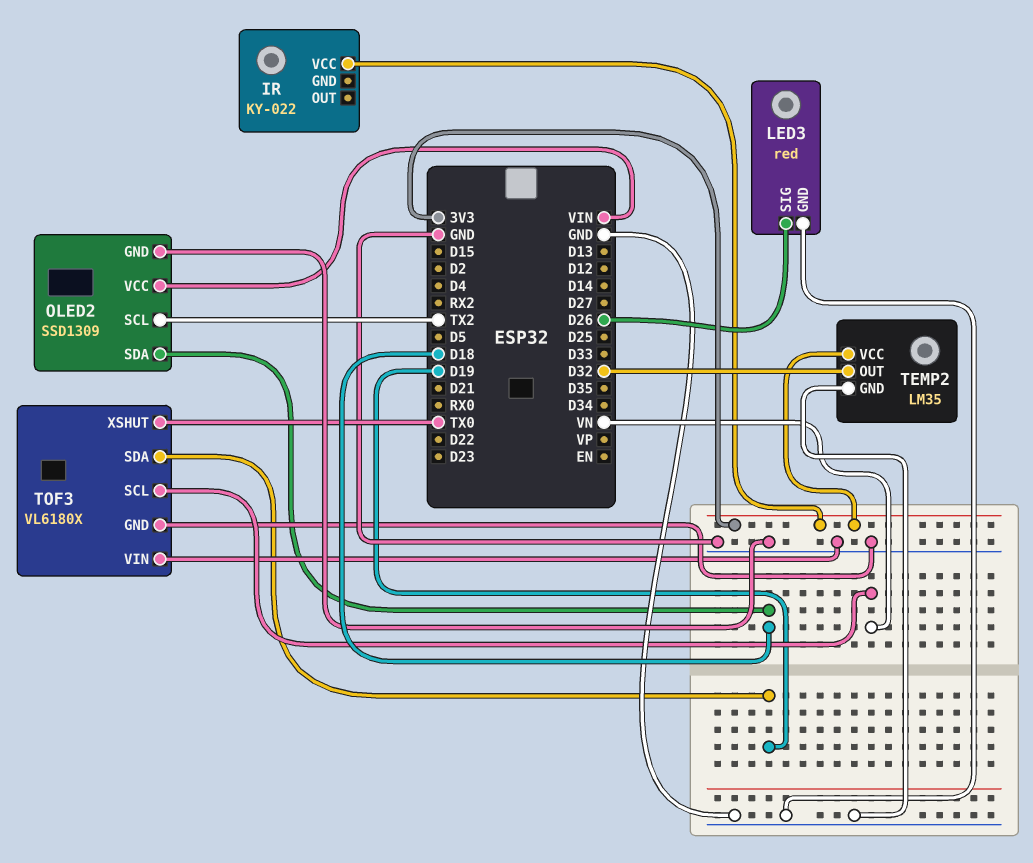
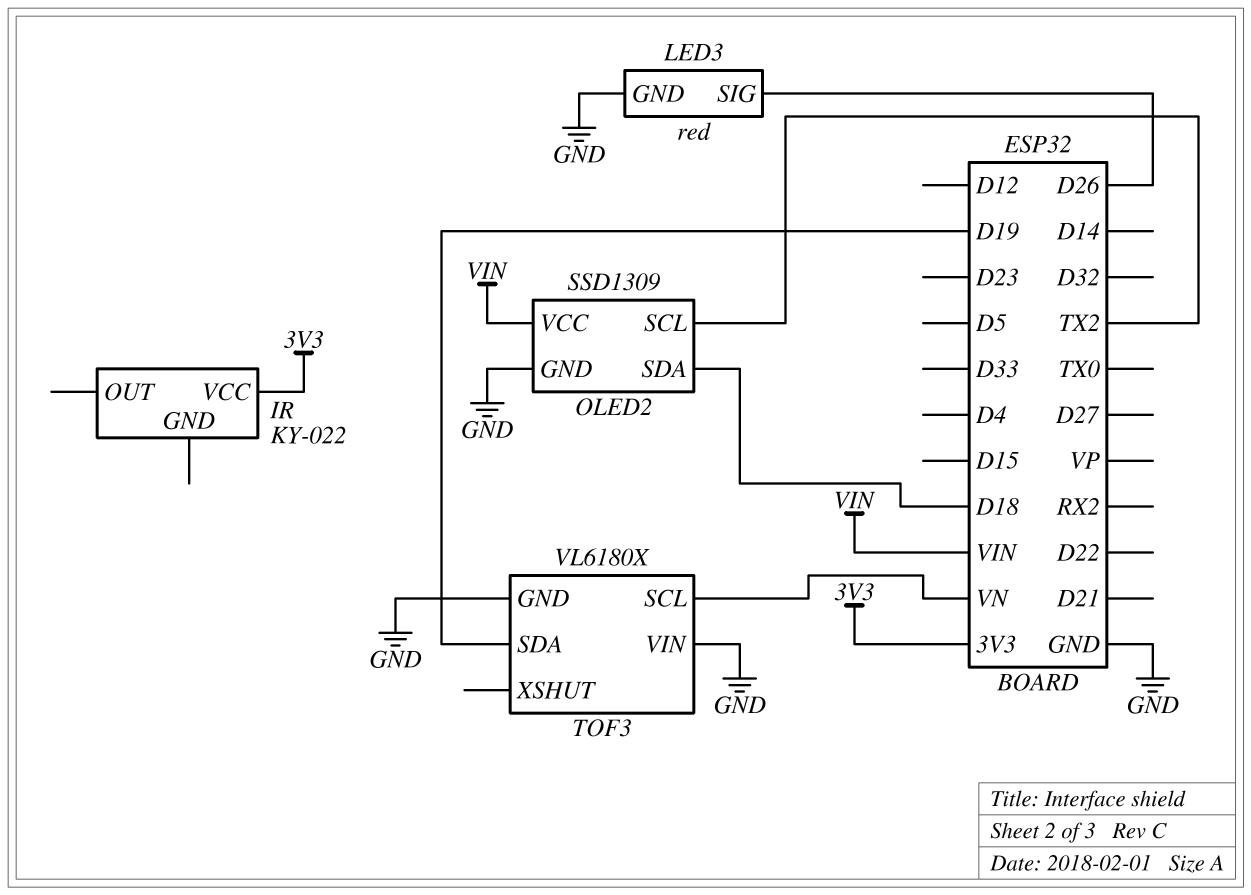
TEMP2: LM35 -> none
TEMP2 pin GND: GND -> none
TEMP2 pin OUT: D32 -> none
TEMP2 pin VCC: 3V3 -> none
TOF3 pin XSHUT: TX0 -> none

